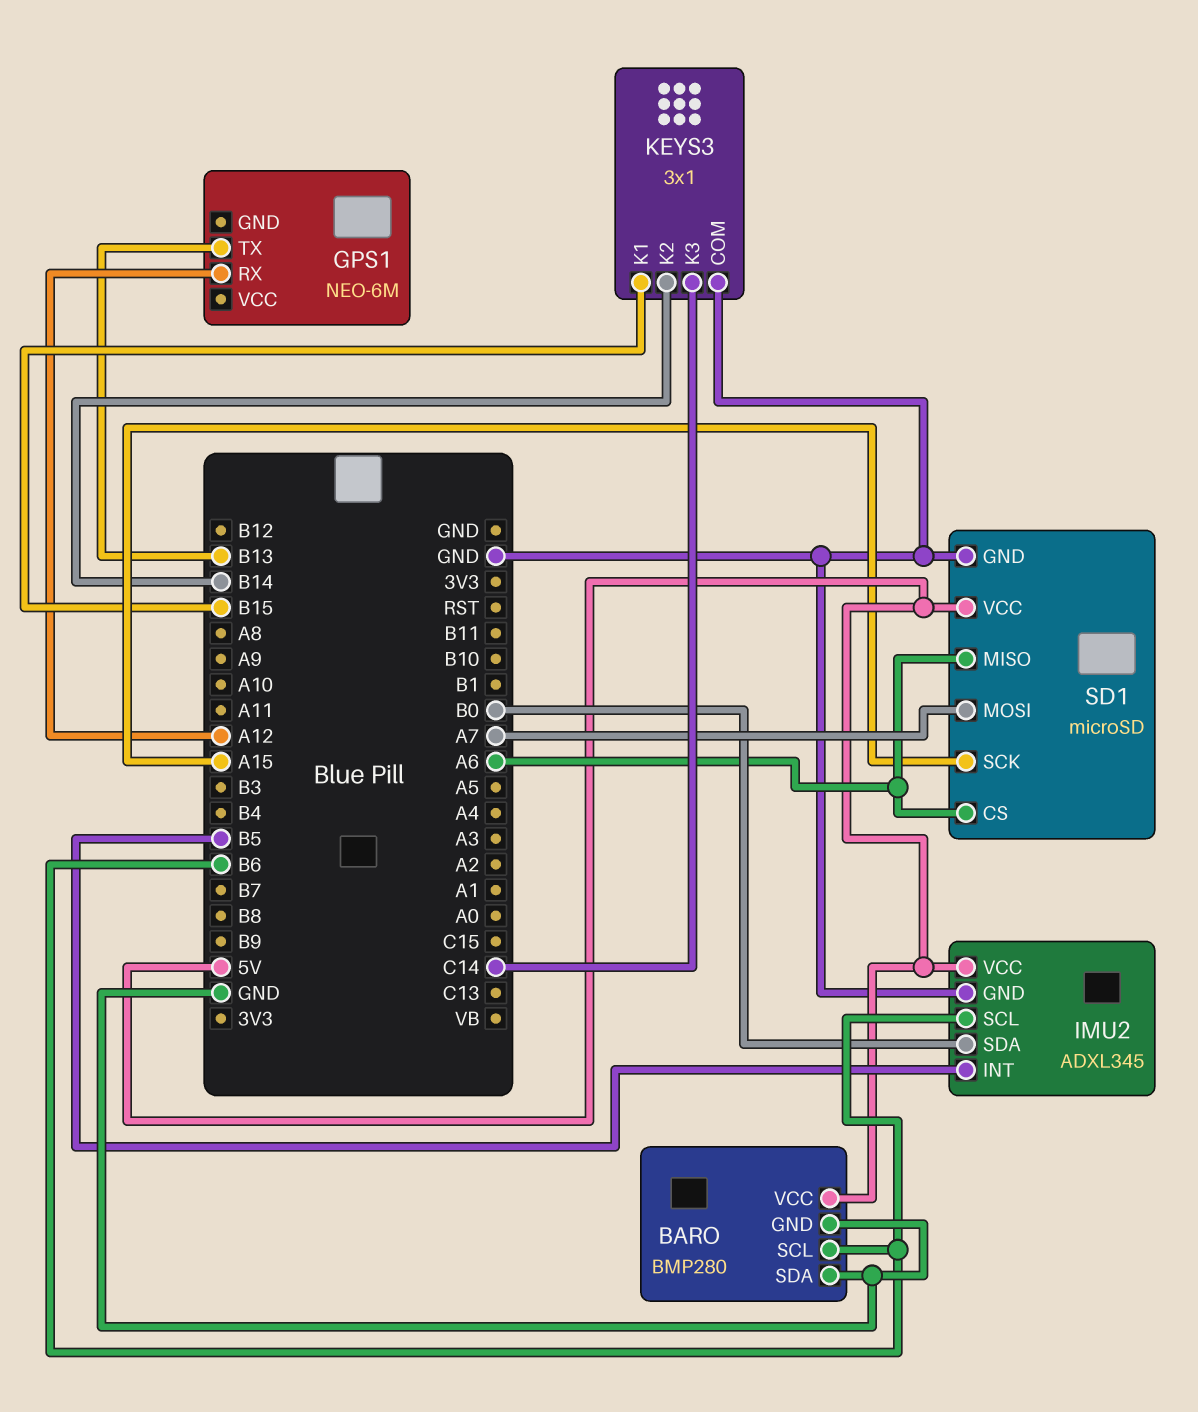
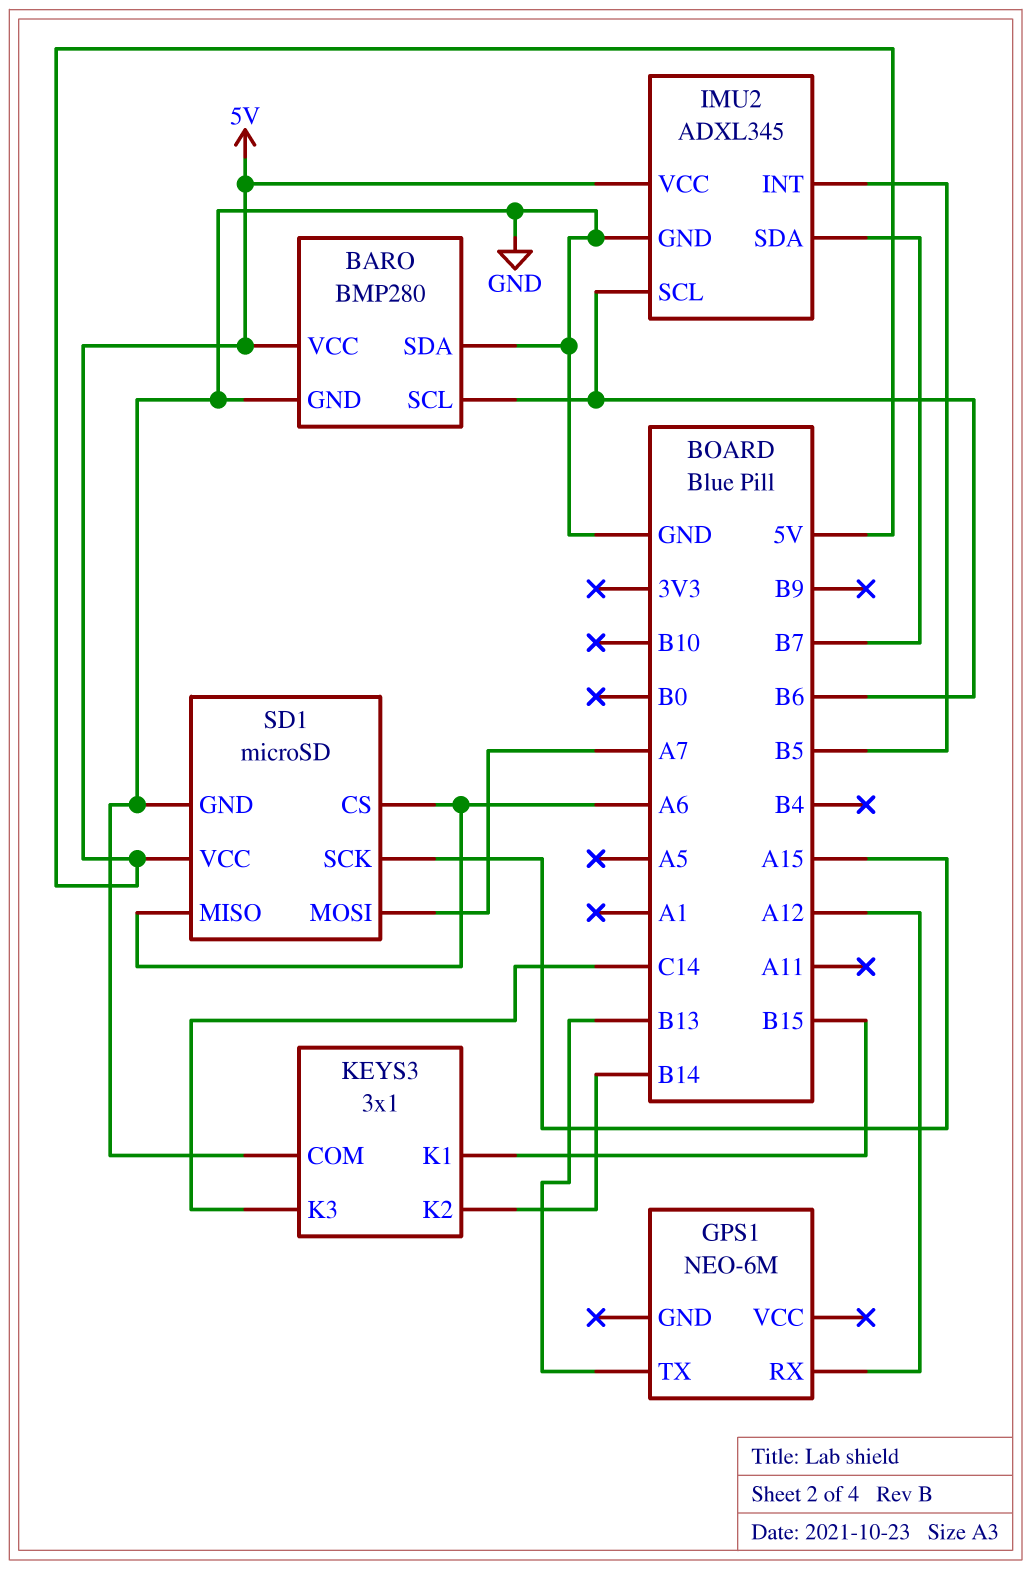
IMU2 pin SDA: B0 -> B7

